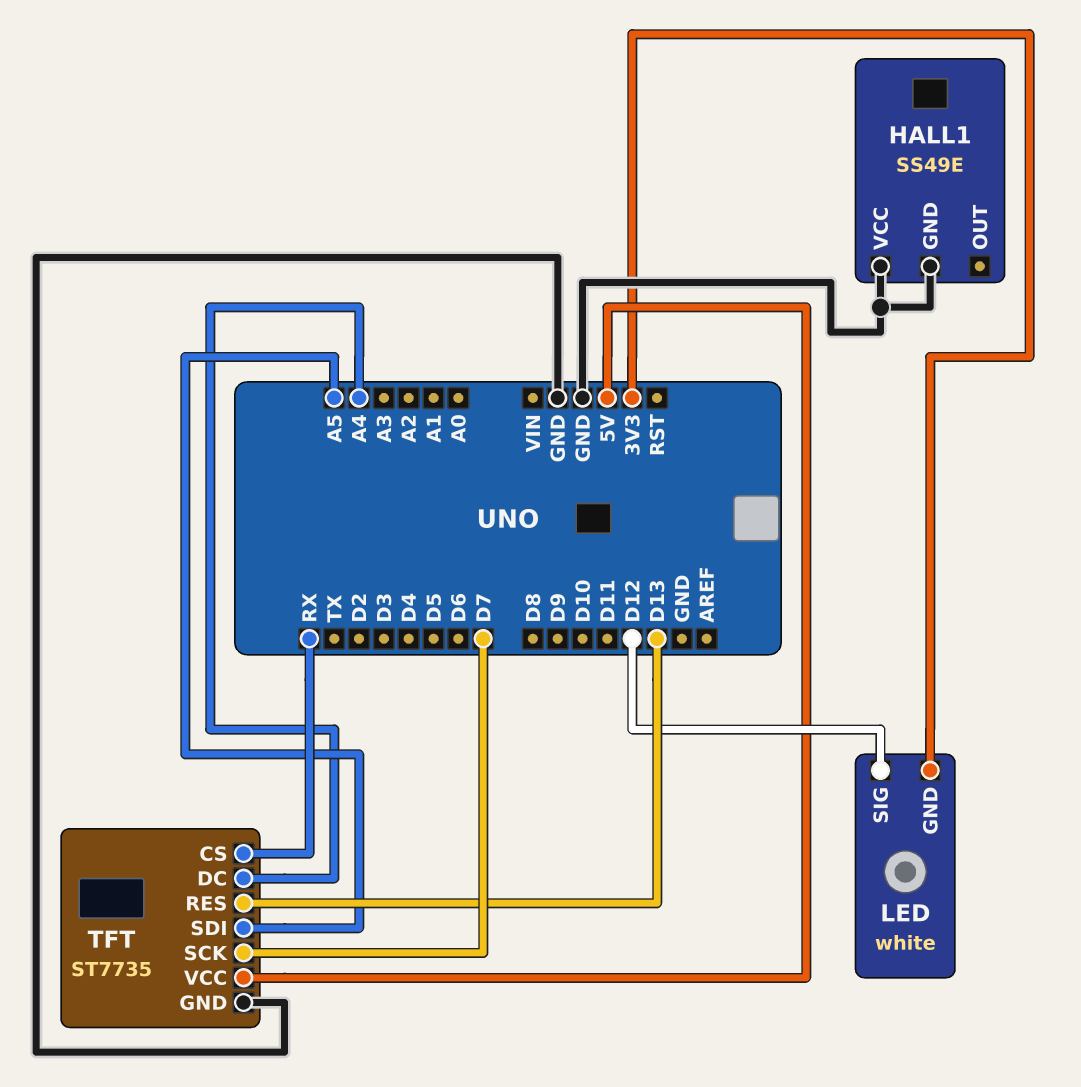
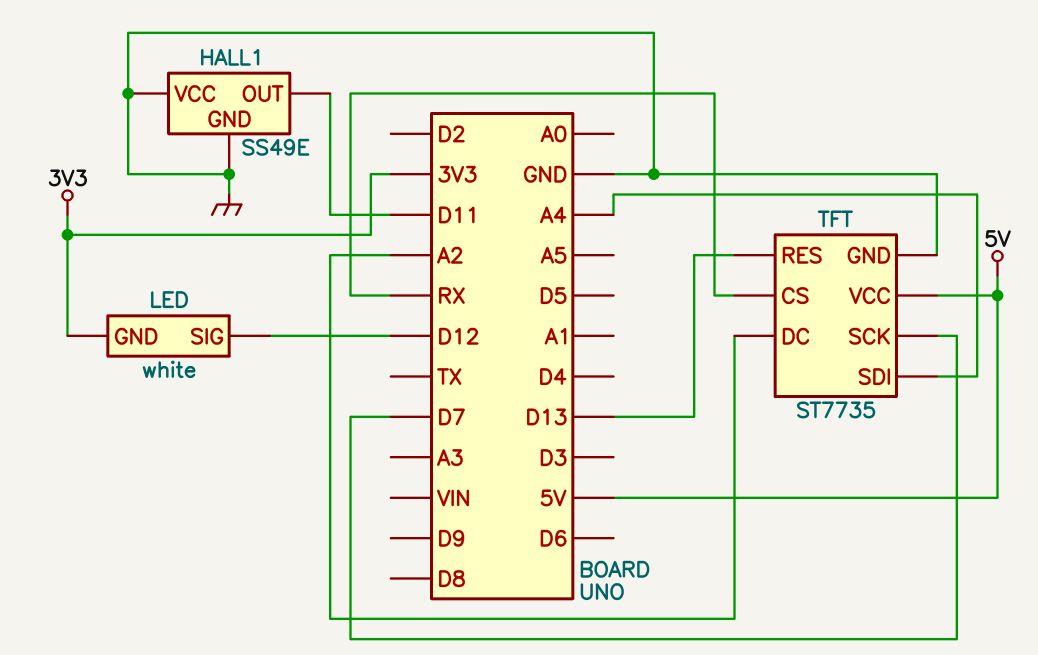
HALL1 pin OUT: none -> D11
TFT pin DC: A4 -> A2
TFT pin SDI: A5 -> A4

